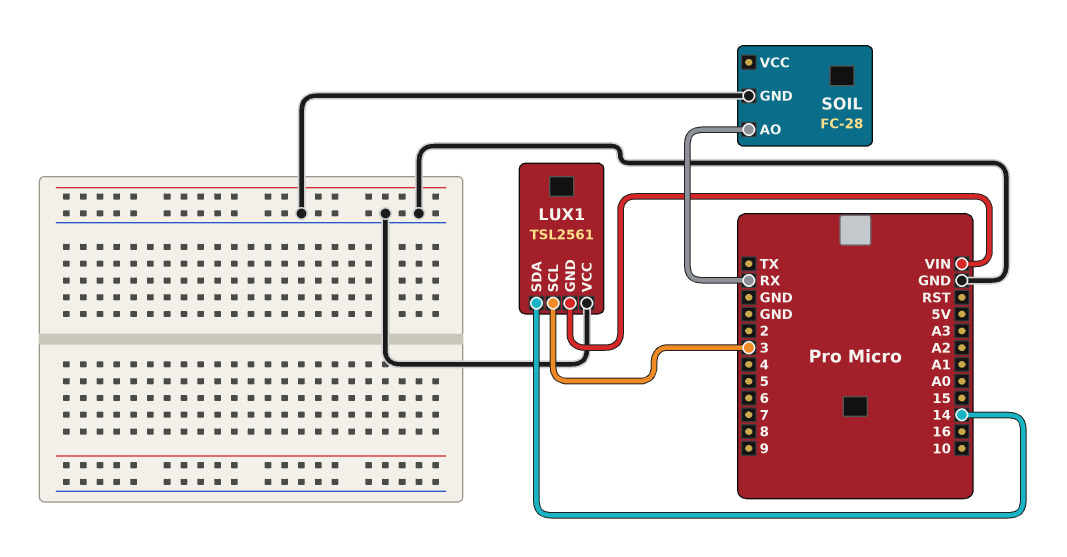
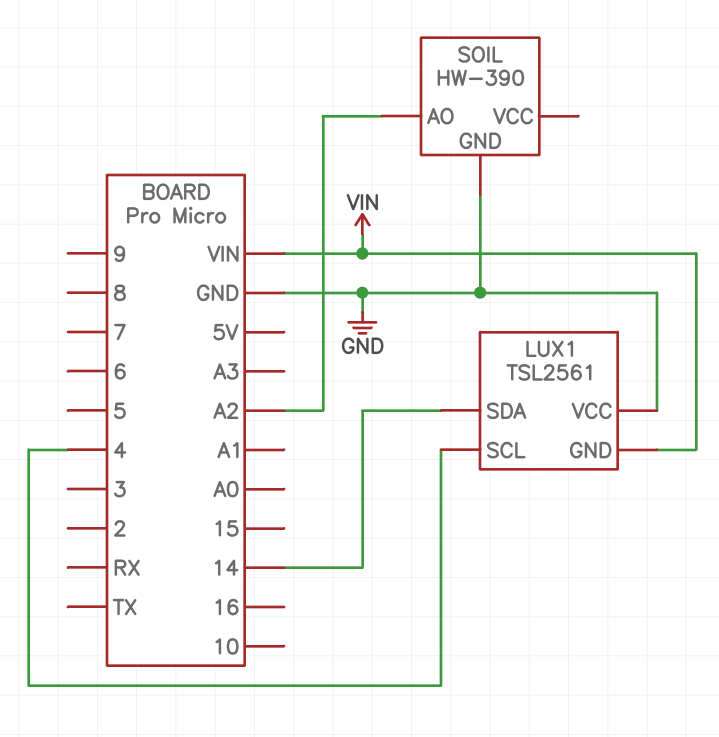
LUX1 pin SCL: 3 -> 4
SOIL: FC-28 -> HW-390
SOIL pin AO: RX -> A2

